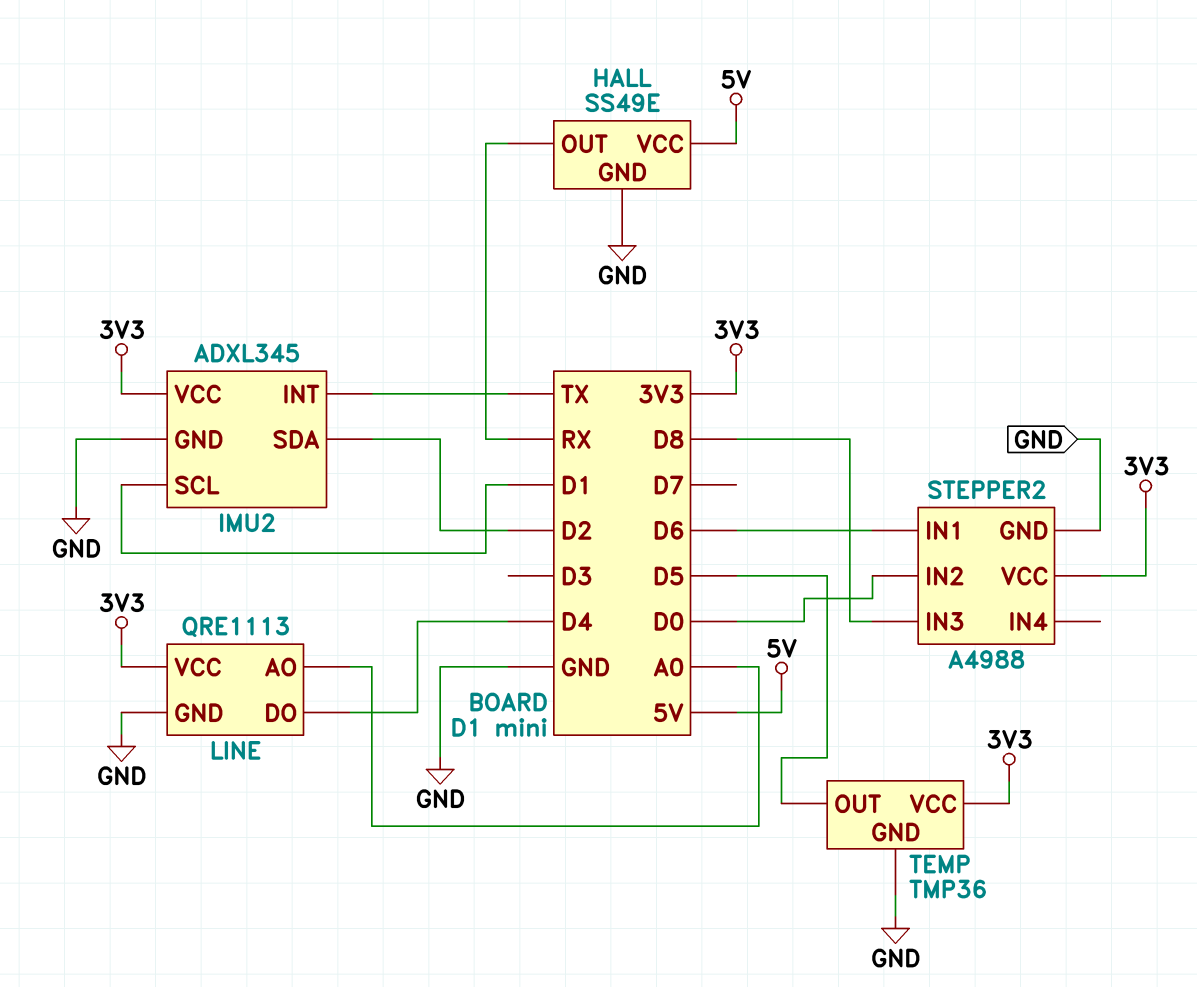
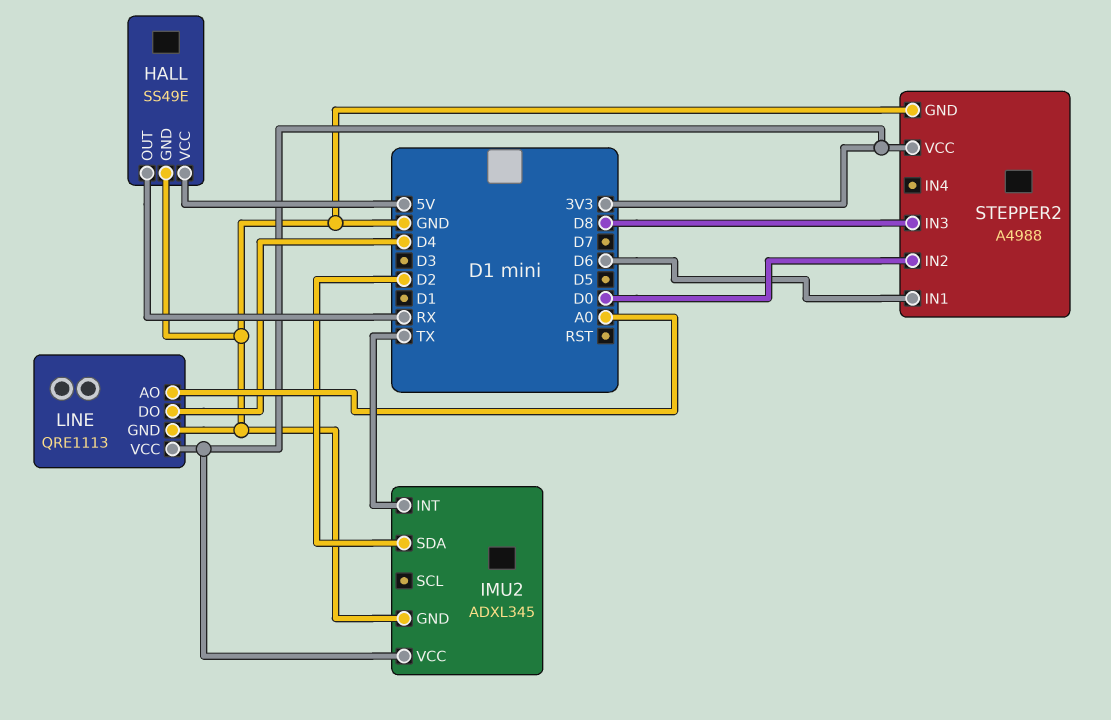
IMU2 pin SCL: D1 -> none
TEMP: TMP36 -> none
TEMP pin GND: GND -> none
TEMP pin OUT: D5 -> none
TEMP pin VCC: 3V3 -> none

